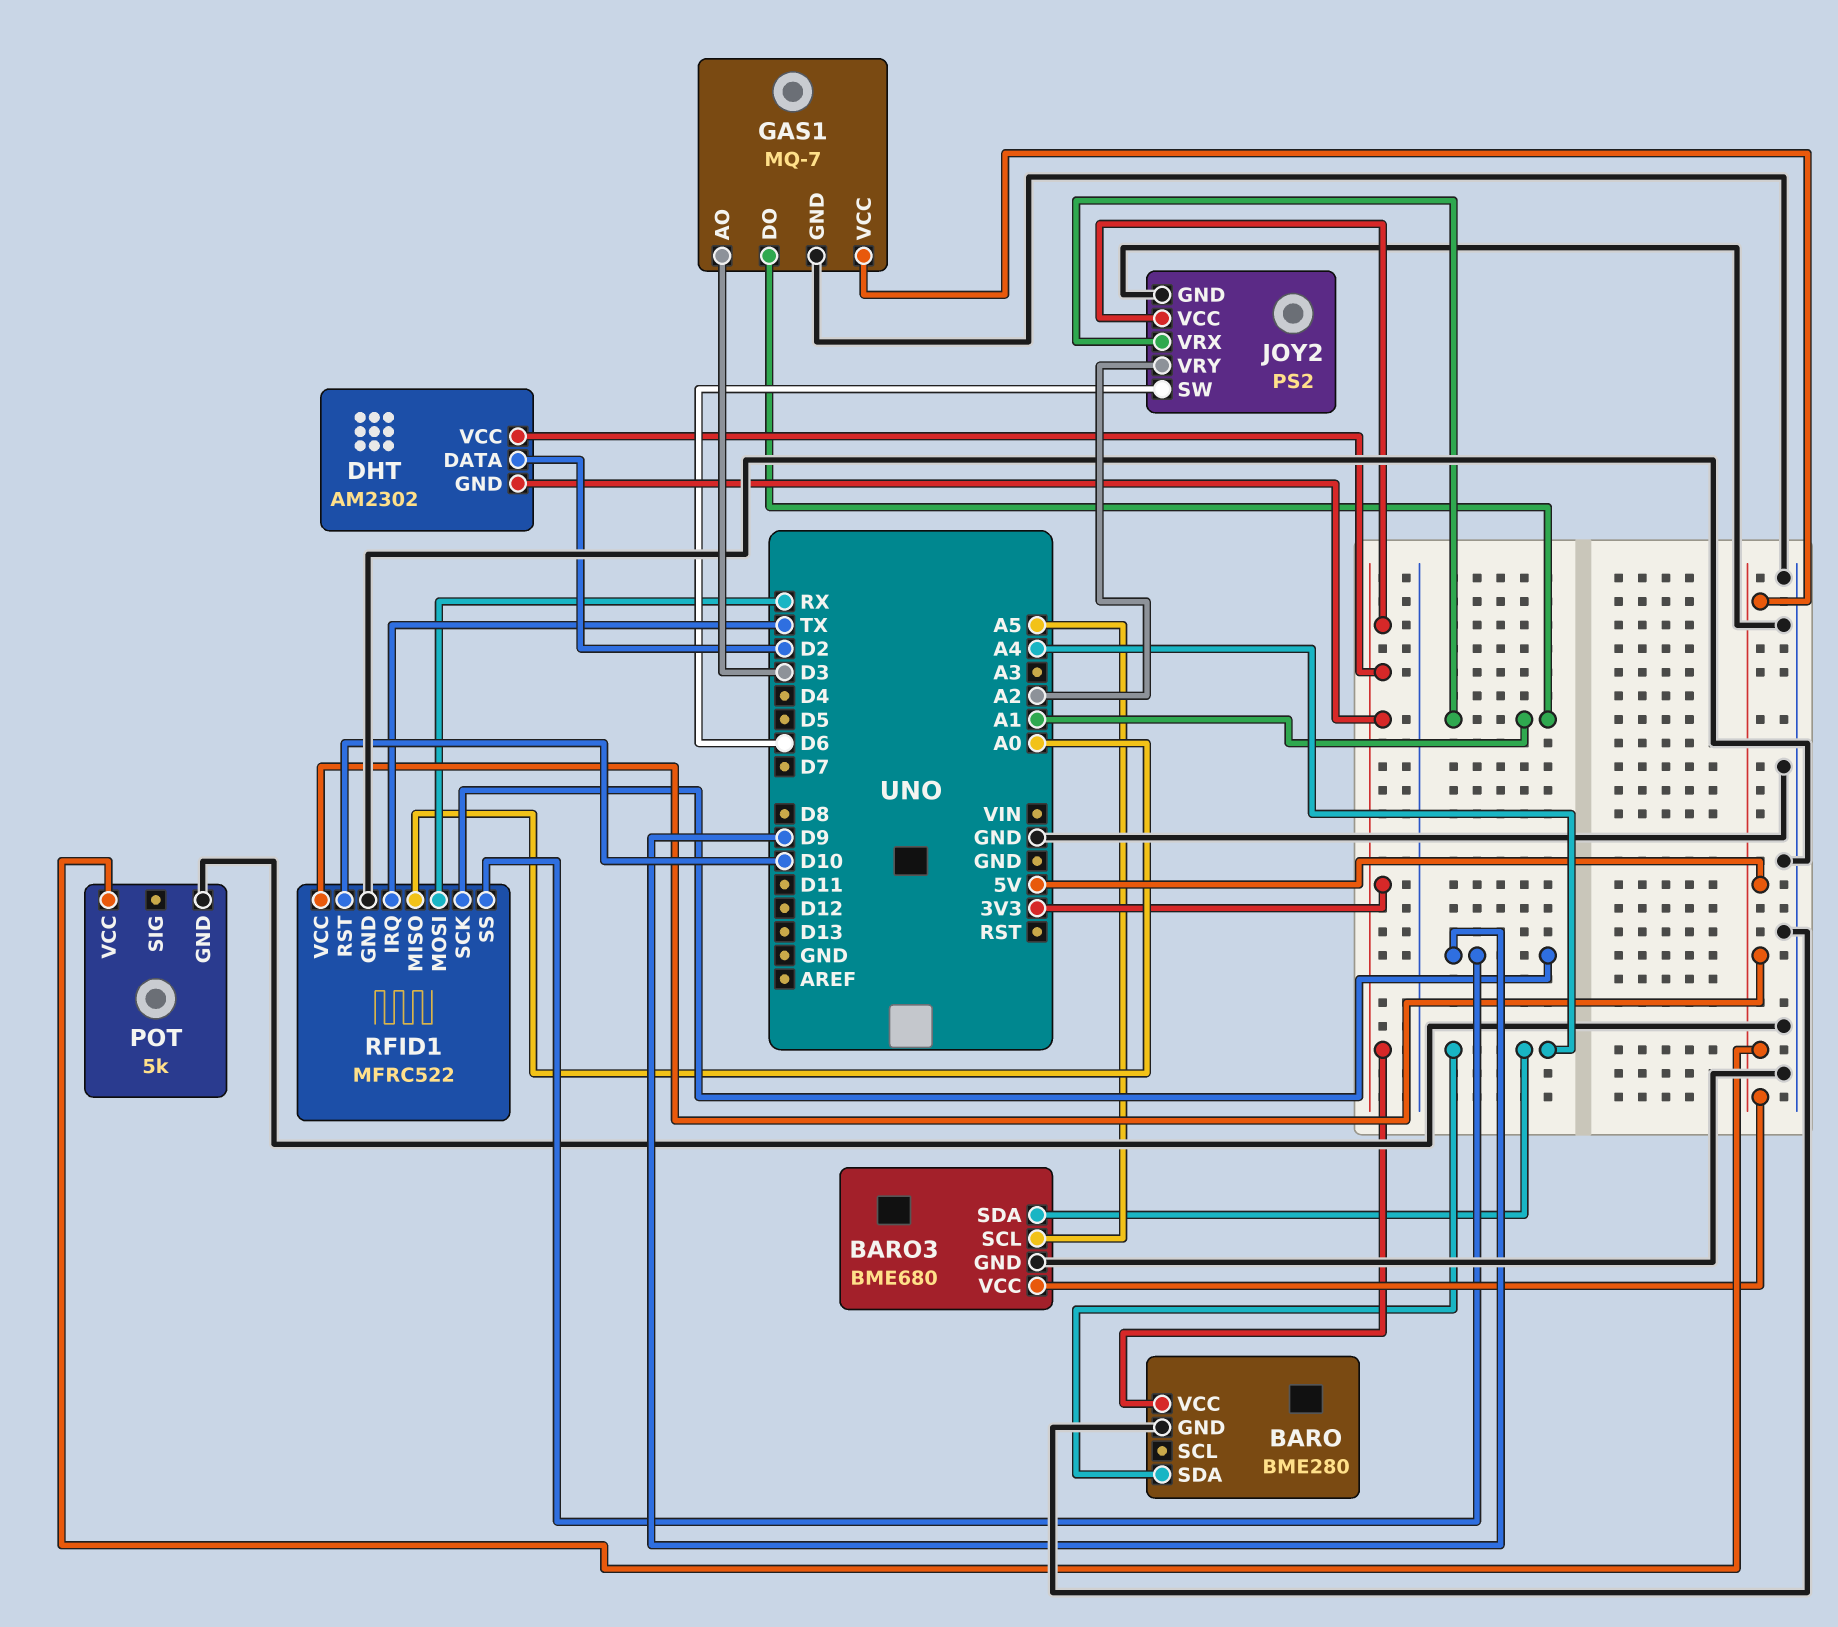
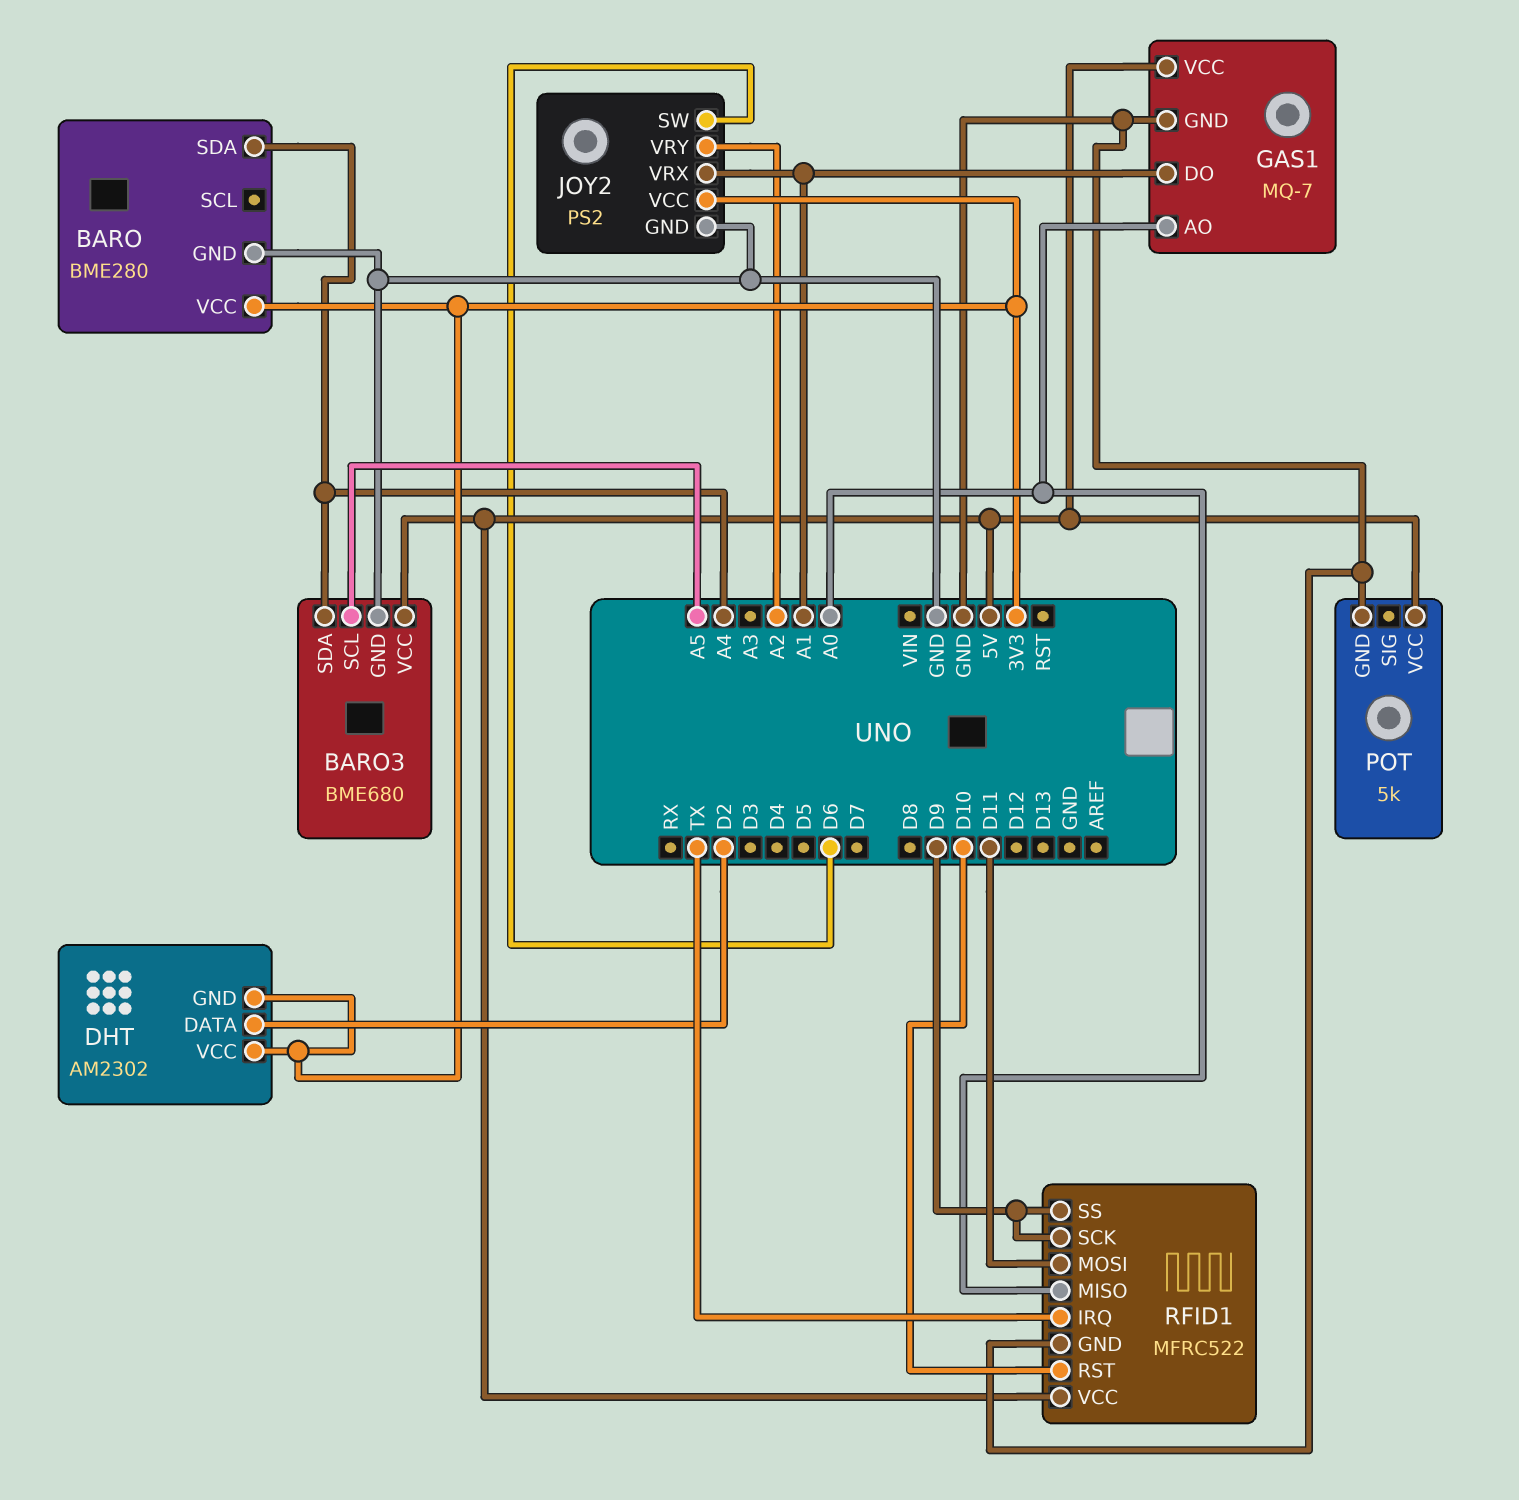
GAS1 pin AO: D3 -> A0
RFID1 pin MOSI: RX -> D11

